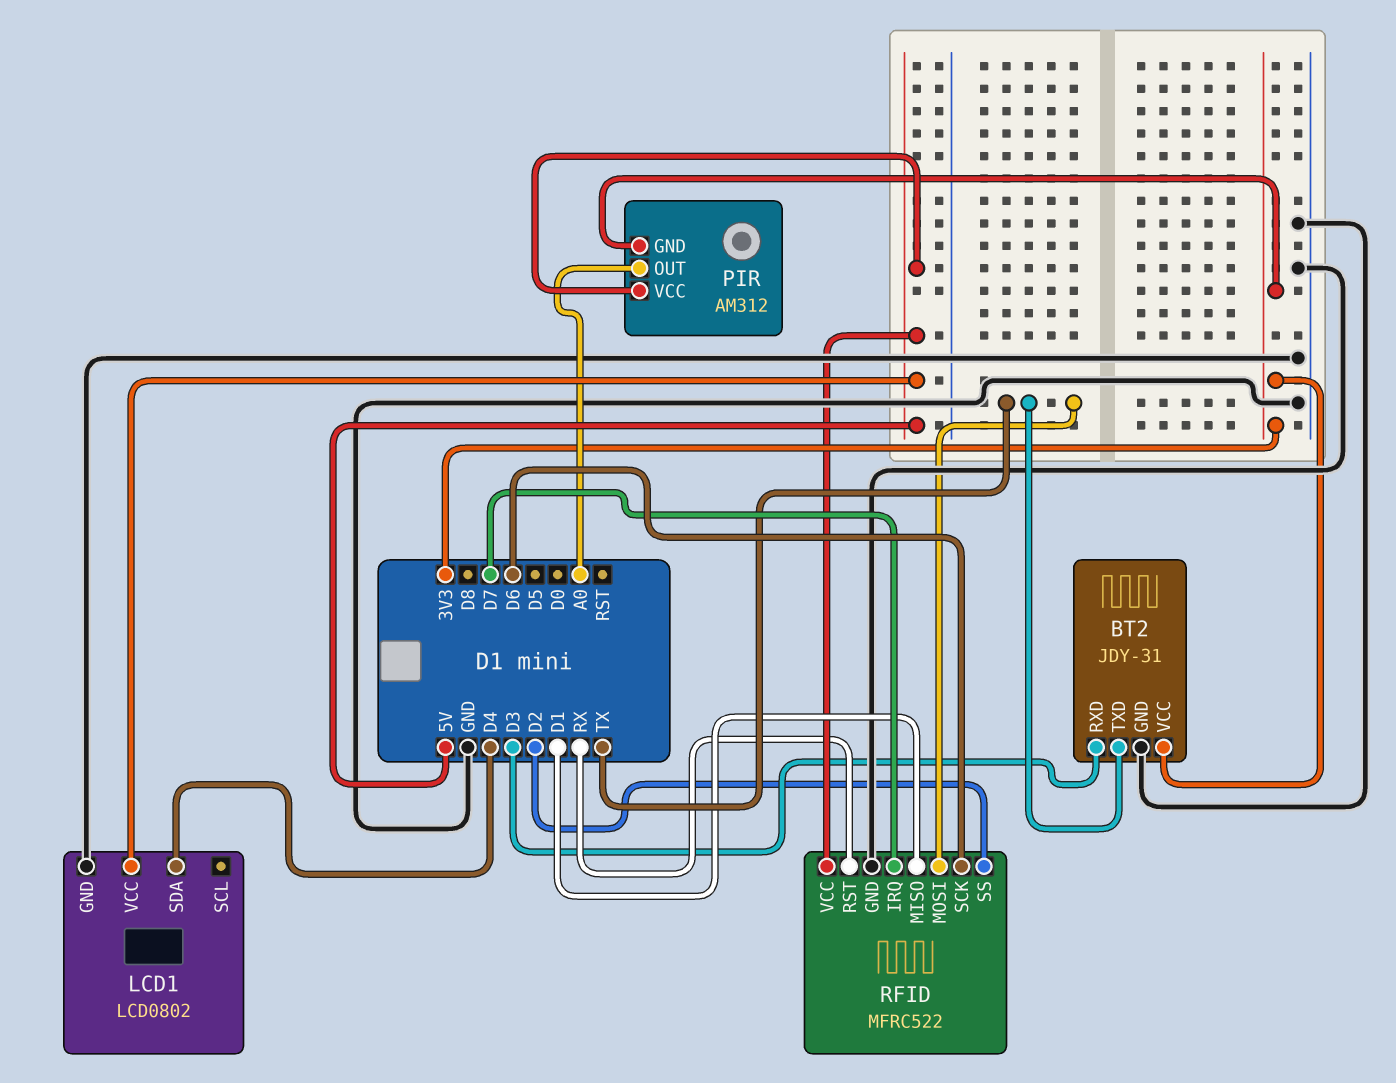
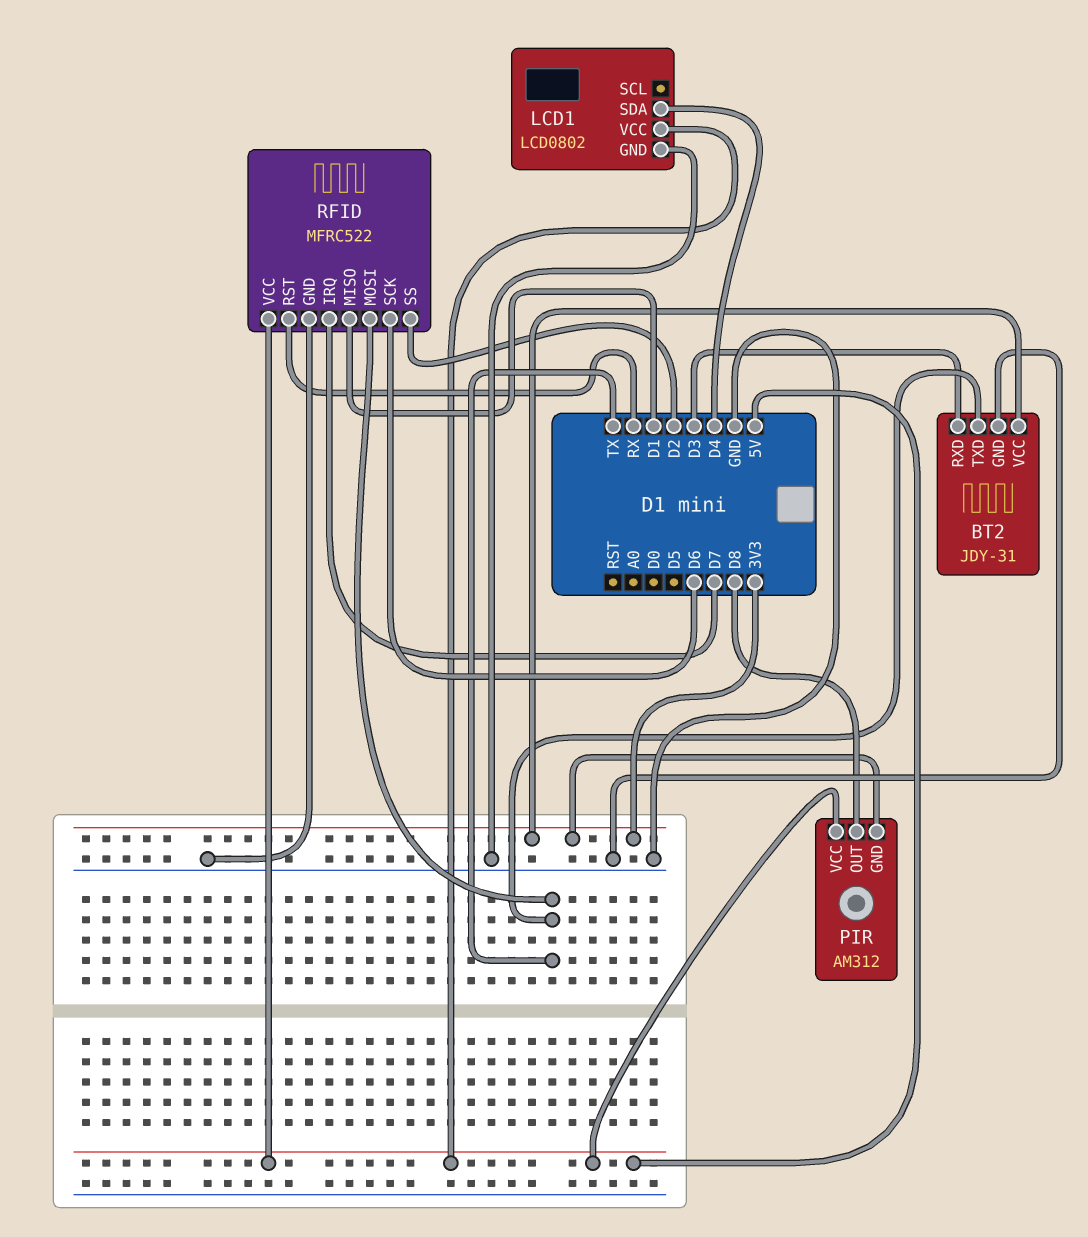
PIR pin OUT: A0 -> D8

